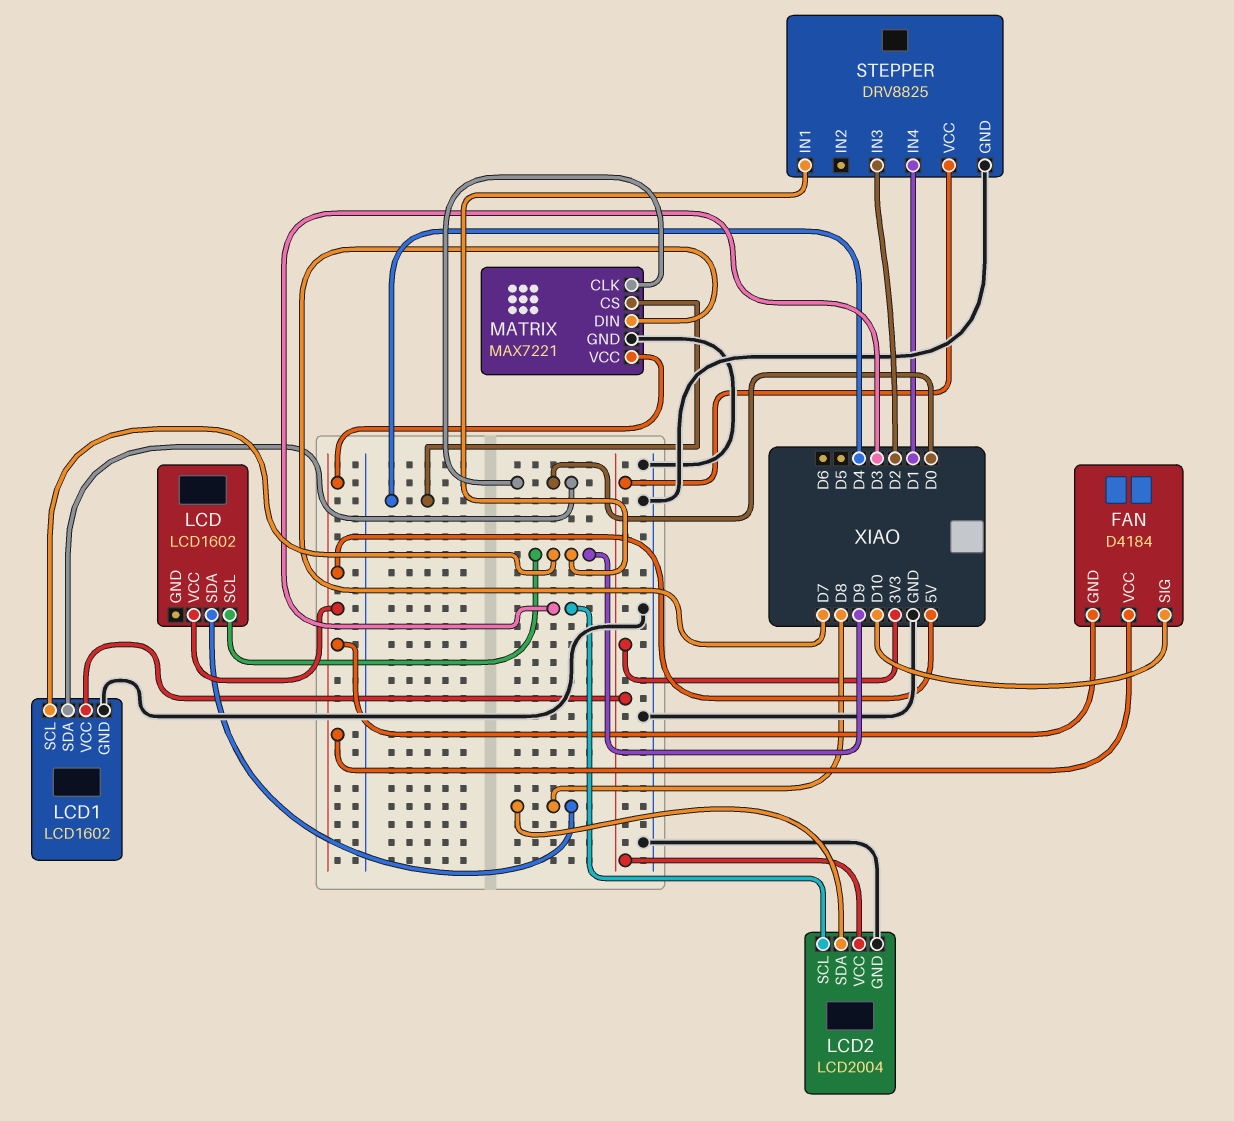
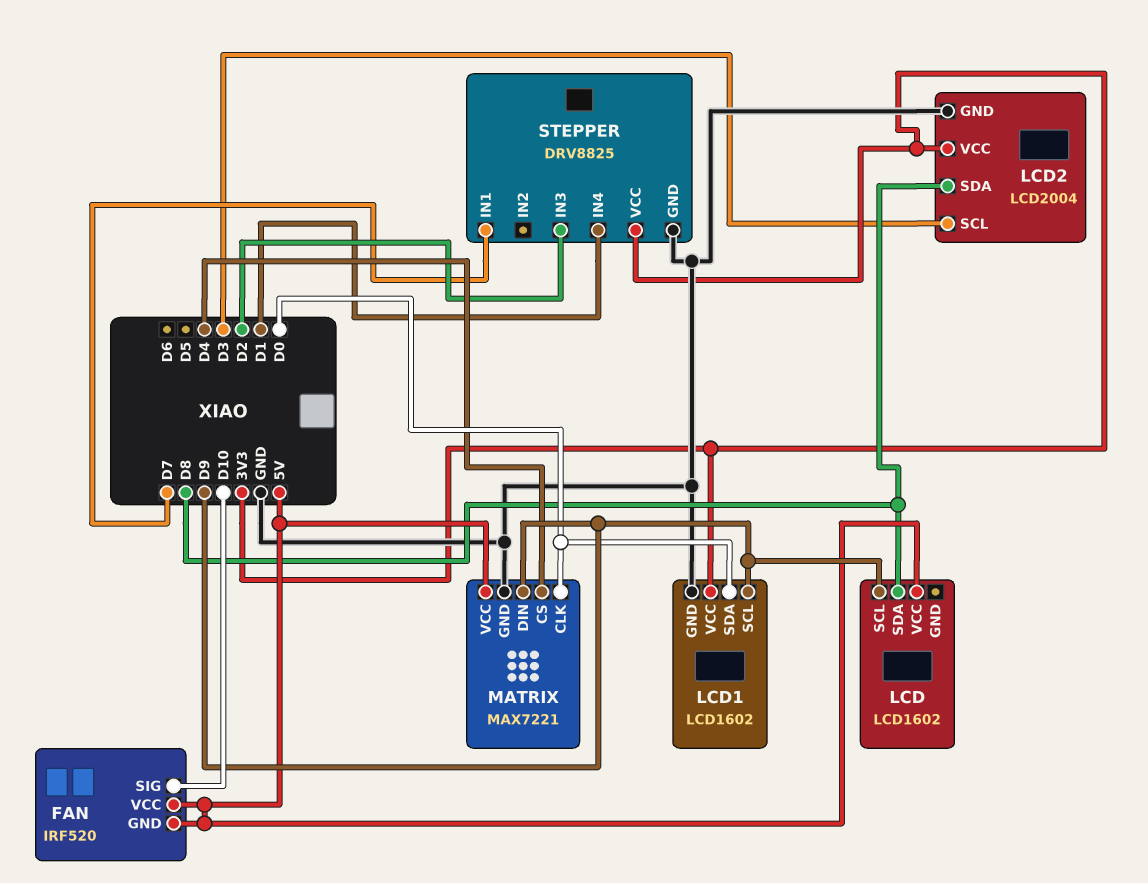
FAN: D4184 -> IRF520
MATRIX pin DIN: D7 -> D9
STEPPER pin IN1: D9 -> D7

